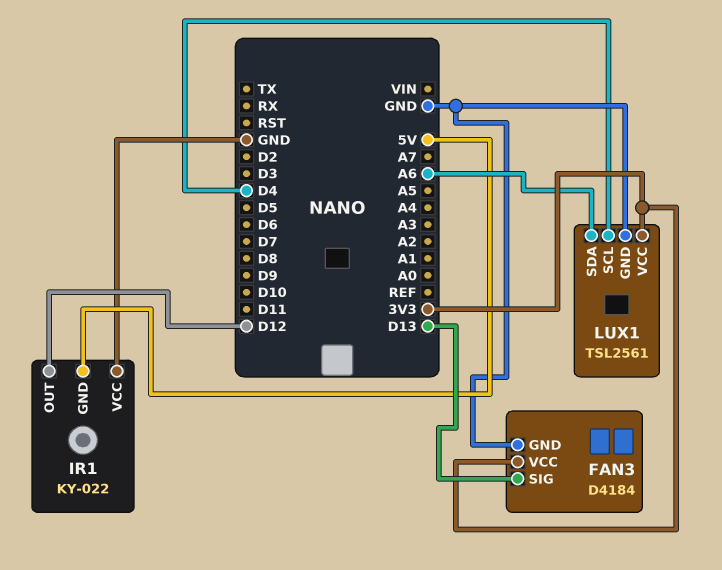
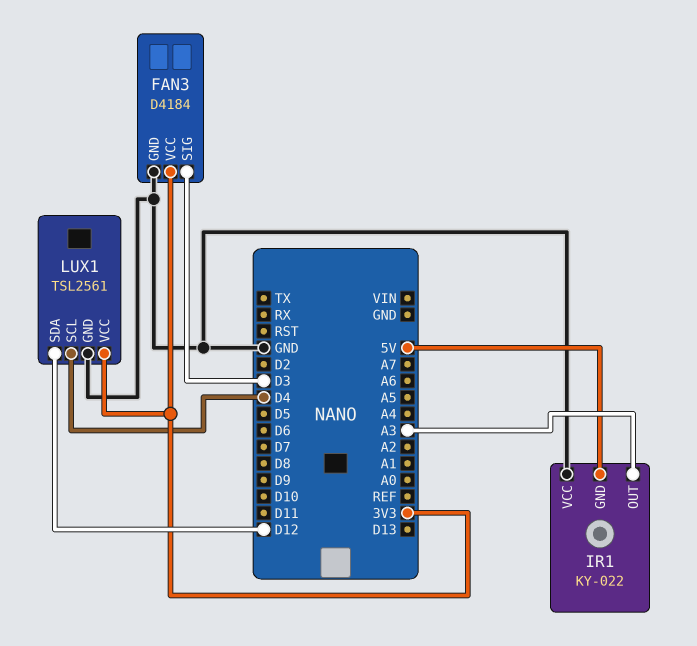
FAN3 pin SIG: D13 -> D3
IR1 pin OUT: D12 -> A3
LUX1 pin SDA: A6 -> D12

